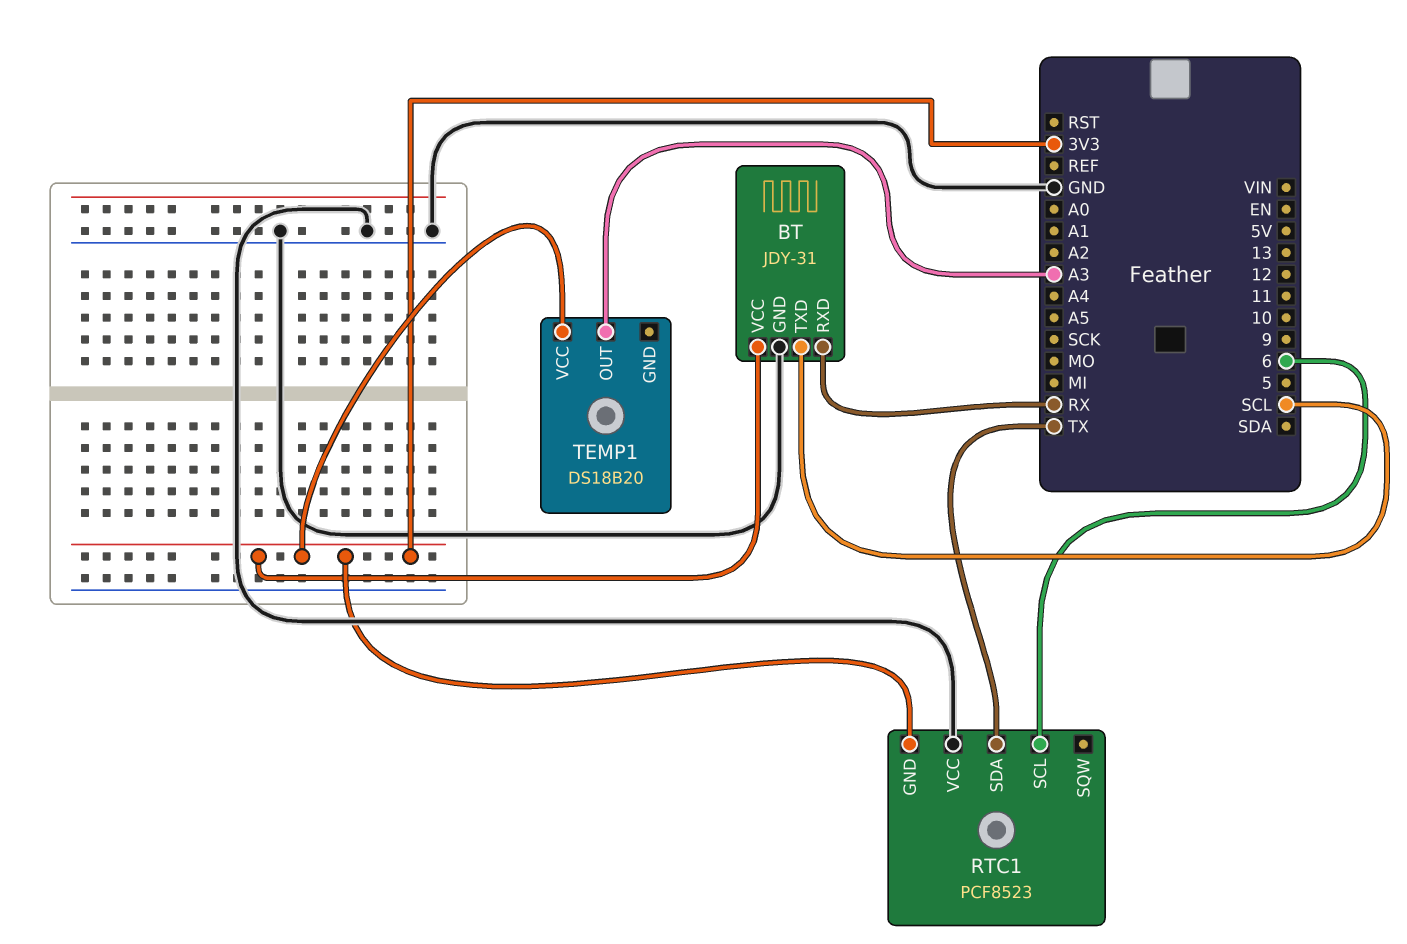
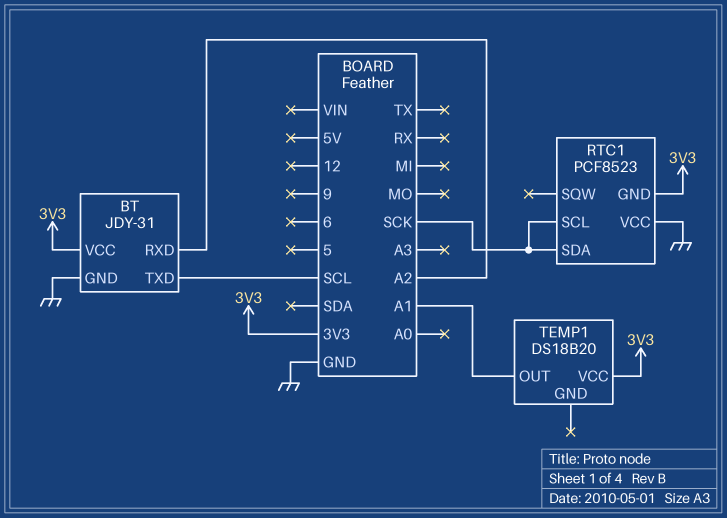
BT pin RXD: RX -> A2
RTC1 pin SCL: 6 -> SCK
RTC1 pin SDA: TX -> SCK
TEMP1 pin OUT: A3 -> A1

